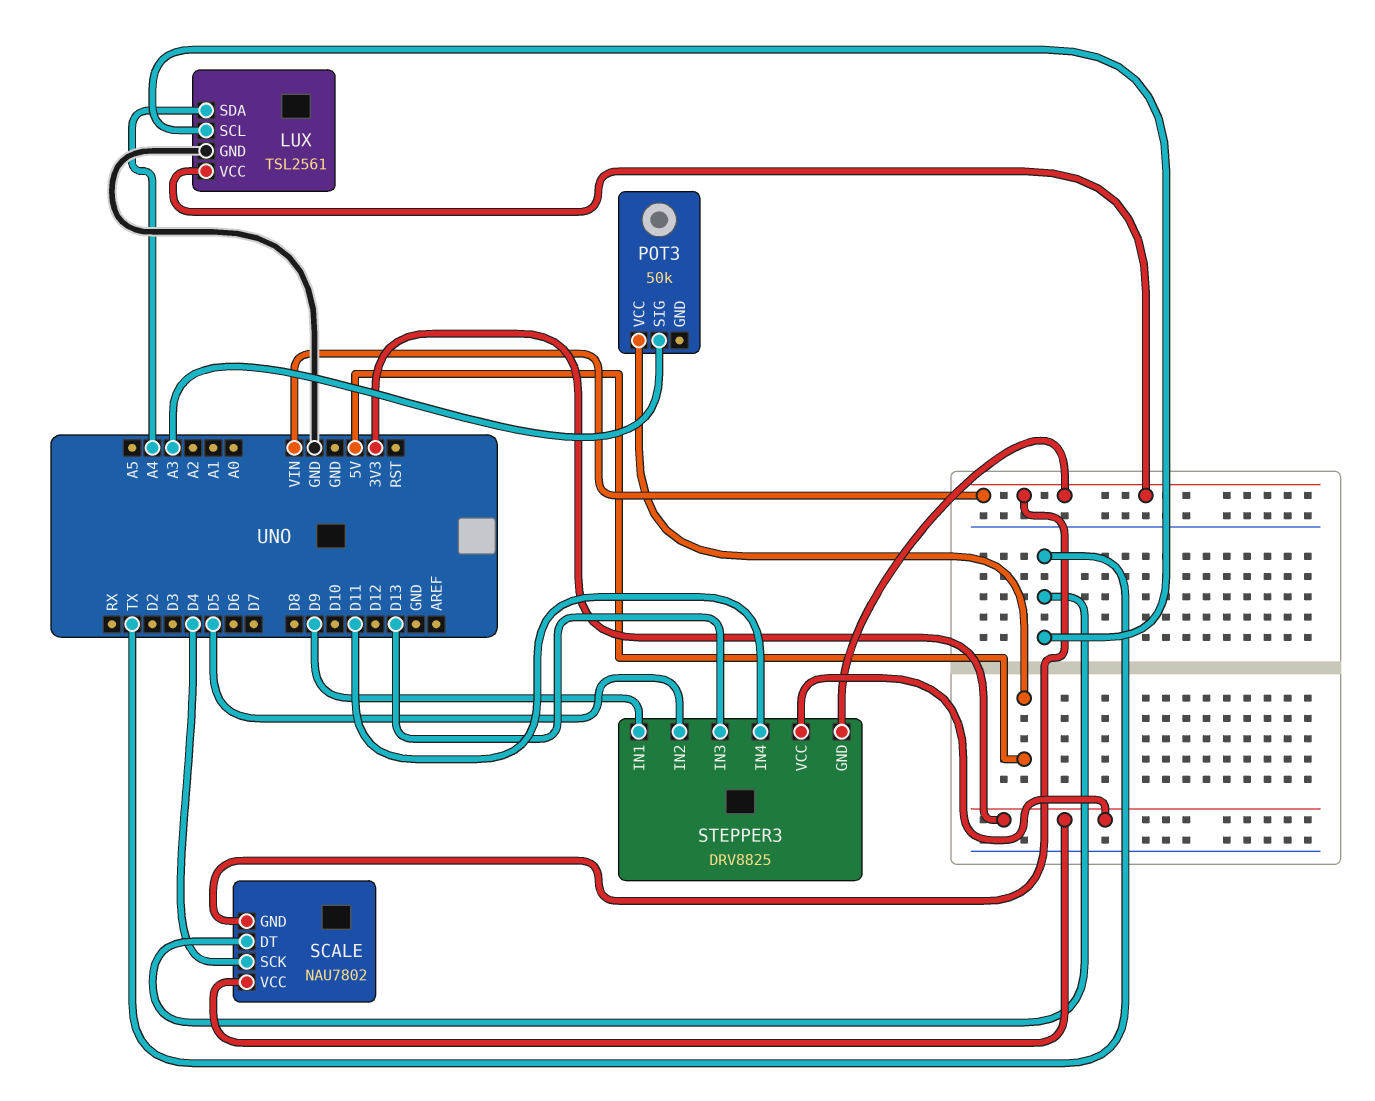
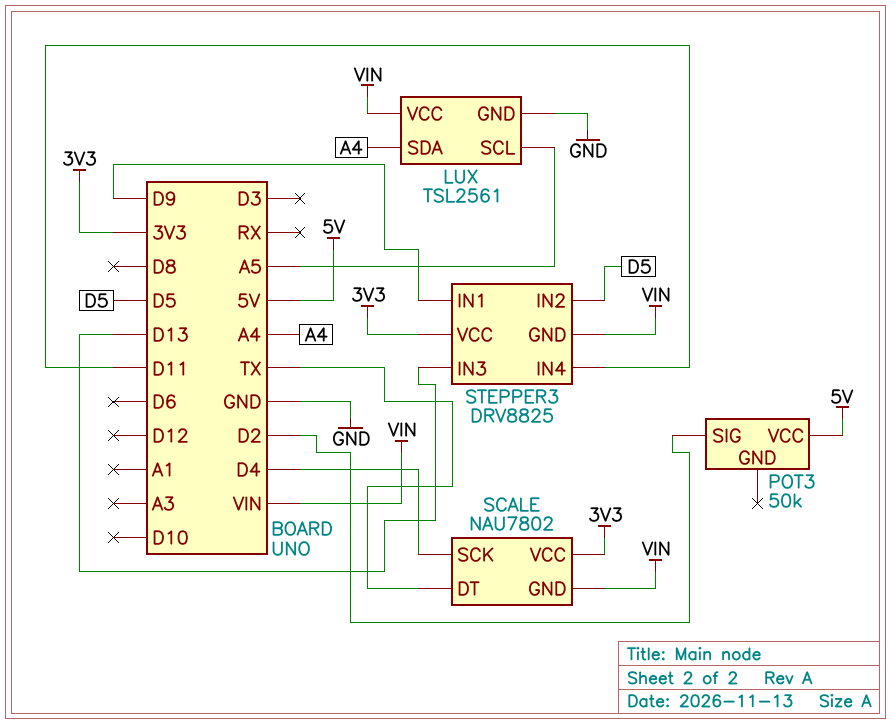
LUX pin SCL: TX -> A5
POT3 pin SIG: A3 -> D2

